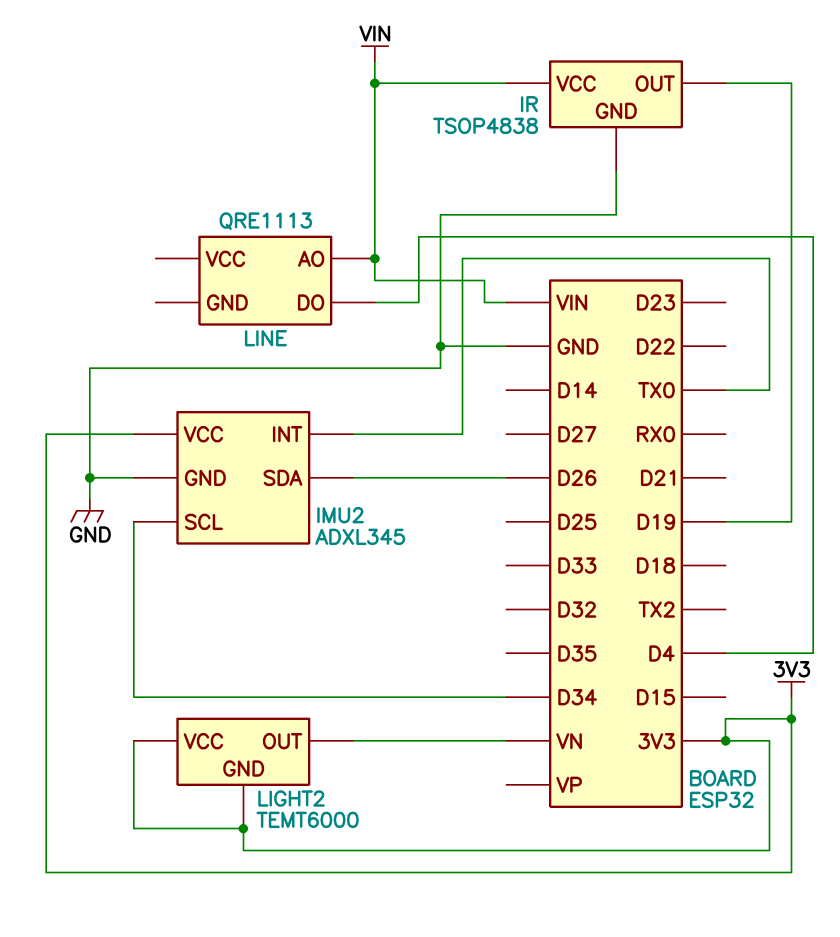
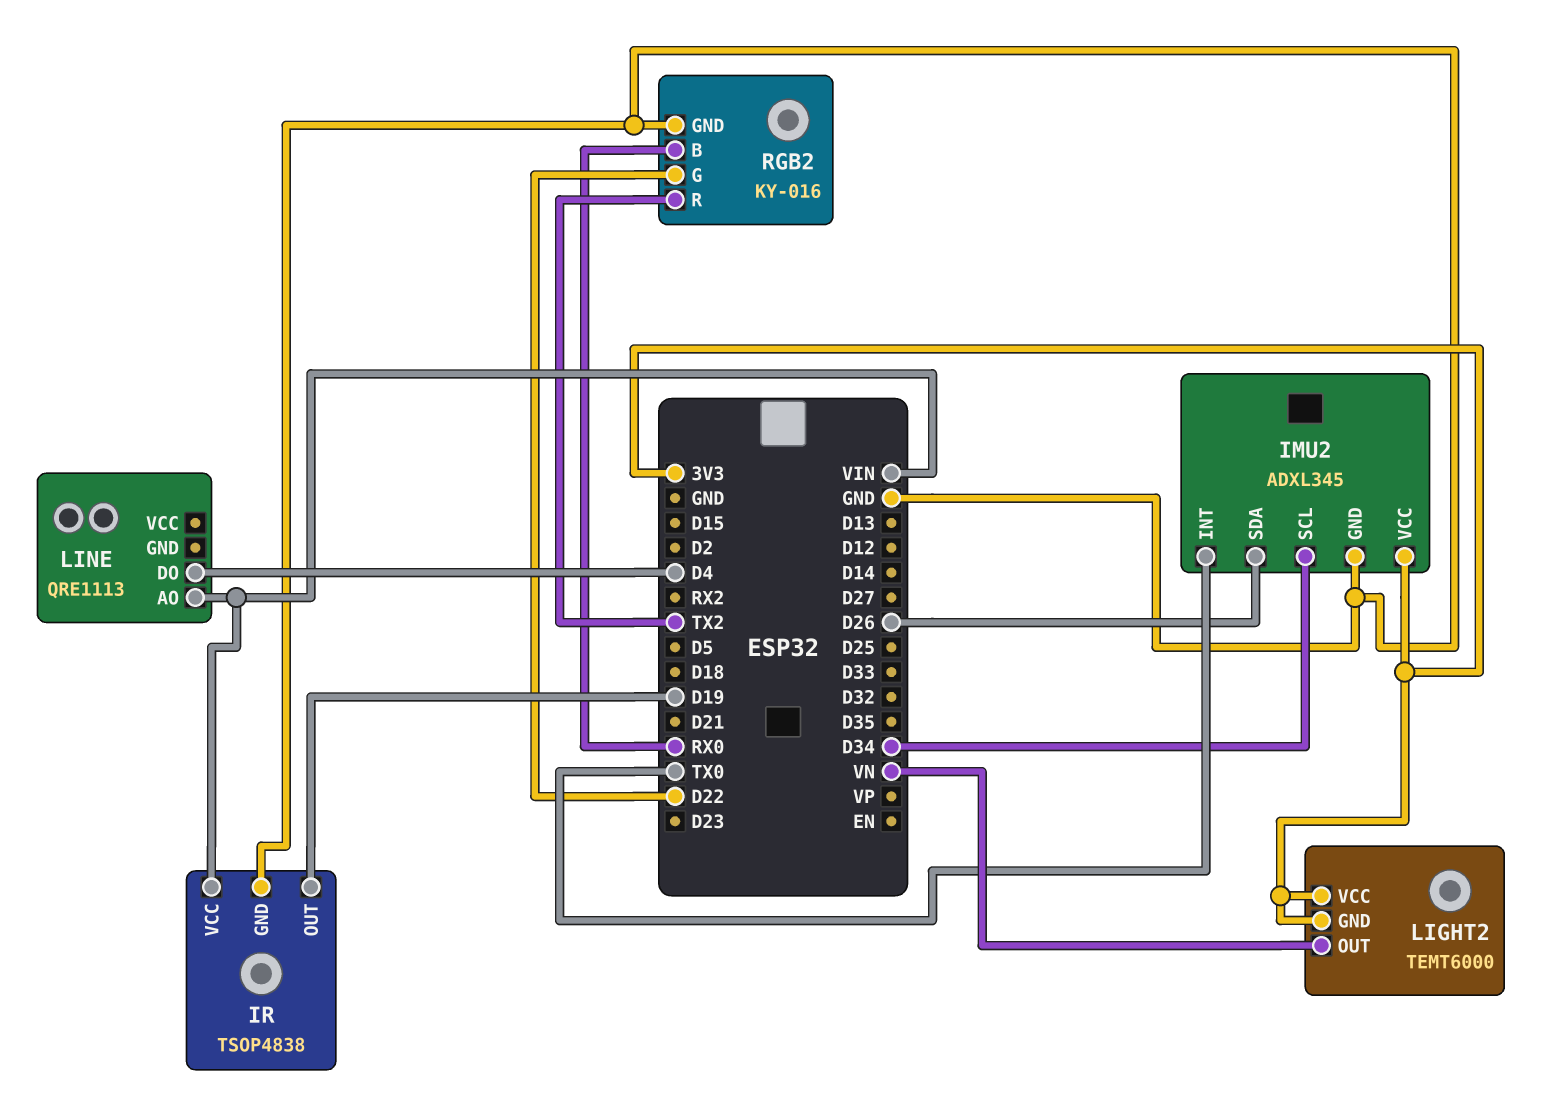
RGB2: none -> KY-016
RGB2 pin B: none -> RX0
RGB2 pin G: none -> D22
RGB2 pin GND: none -> GND
RGB2 pin R: none -> TX2

